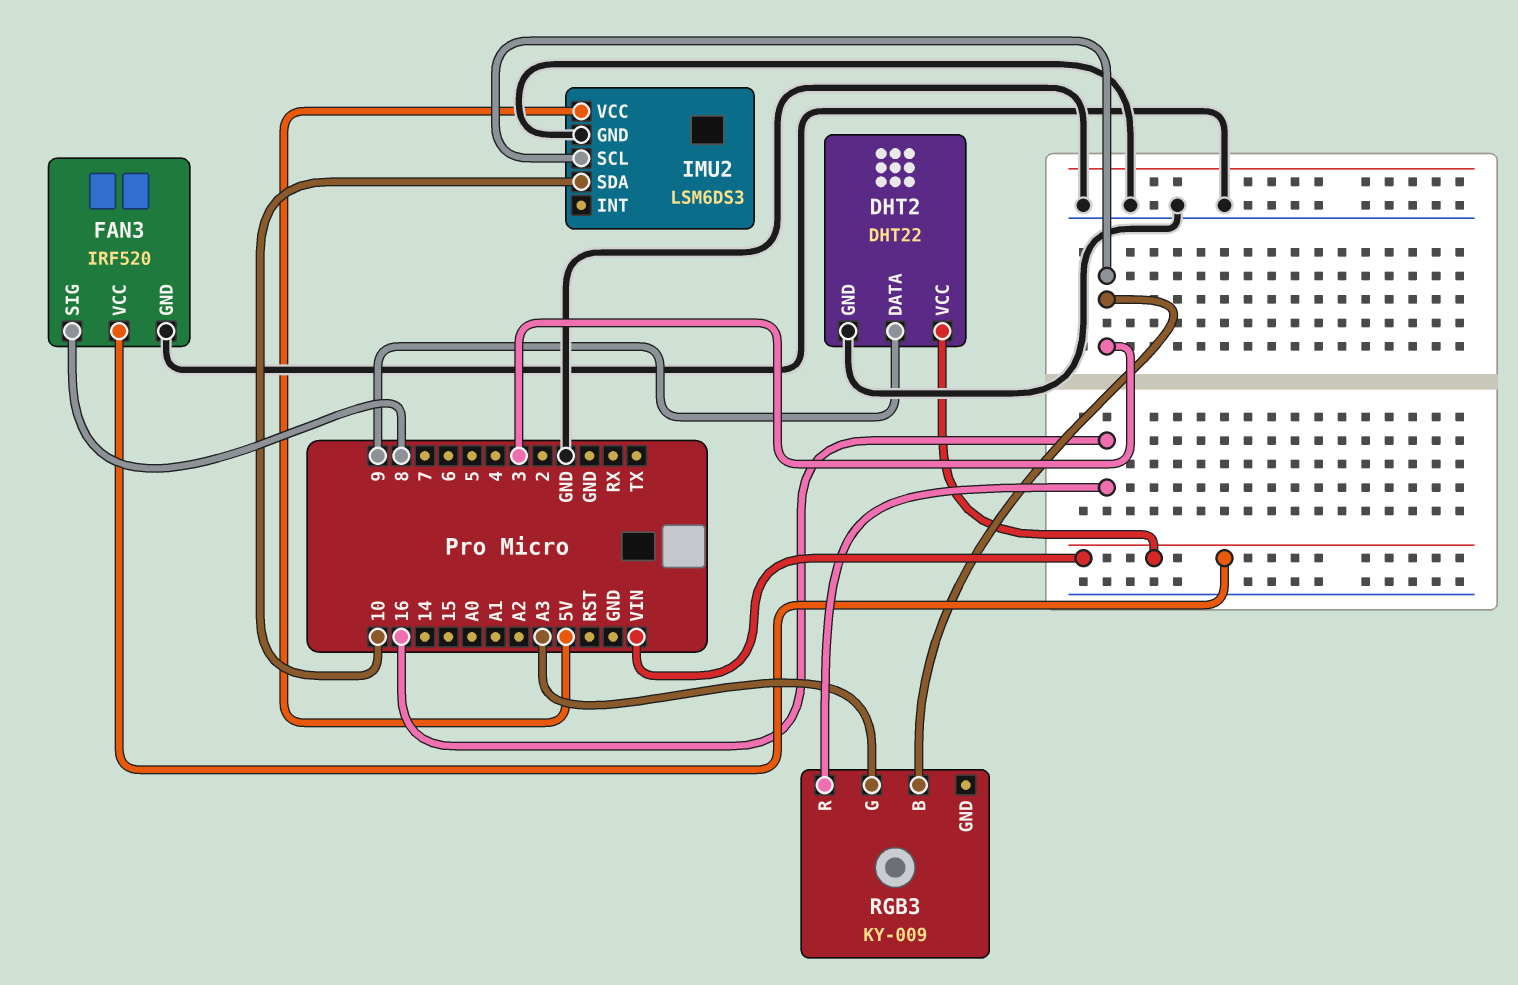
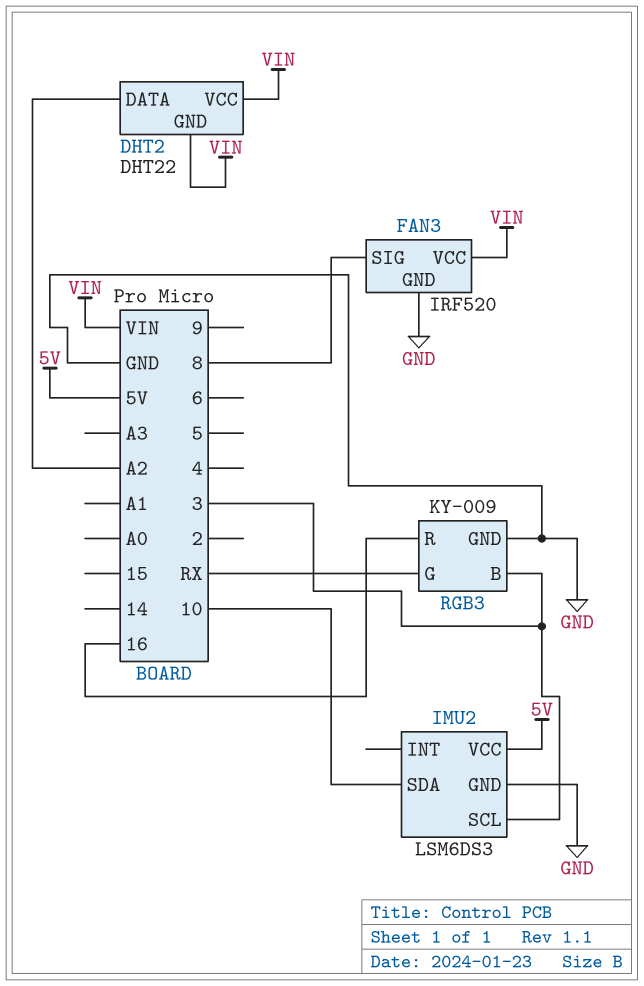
DHT2 pin DATA: 9 -> A2
DHT2 pin GND: GND -> VIN
RGB3 pin G: A3 -> RX
RGB3 pin GND: none -> GND

